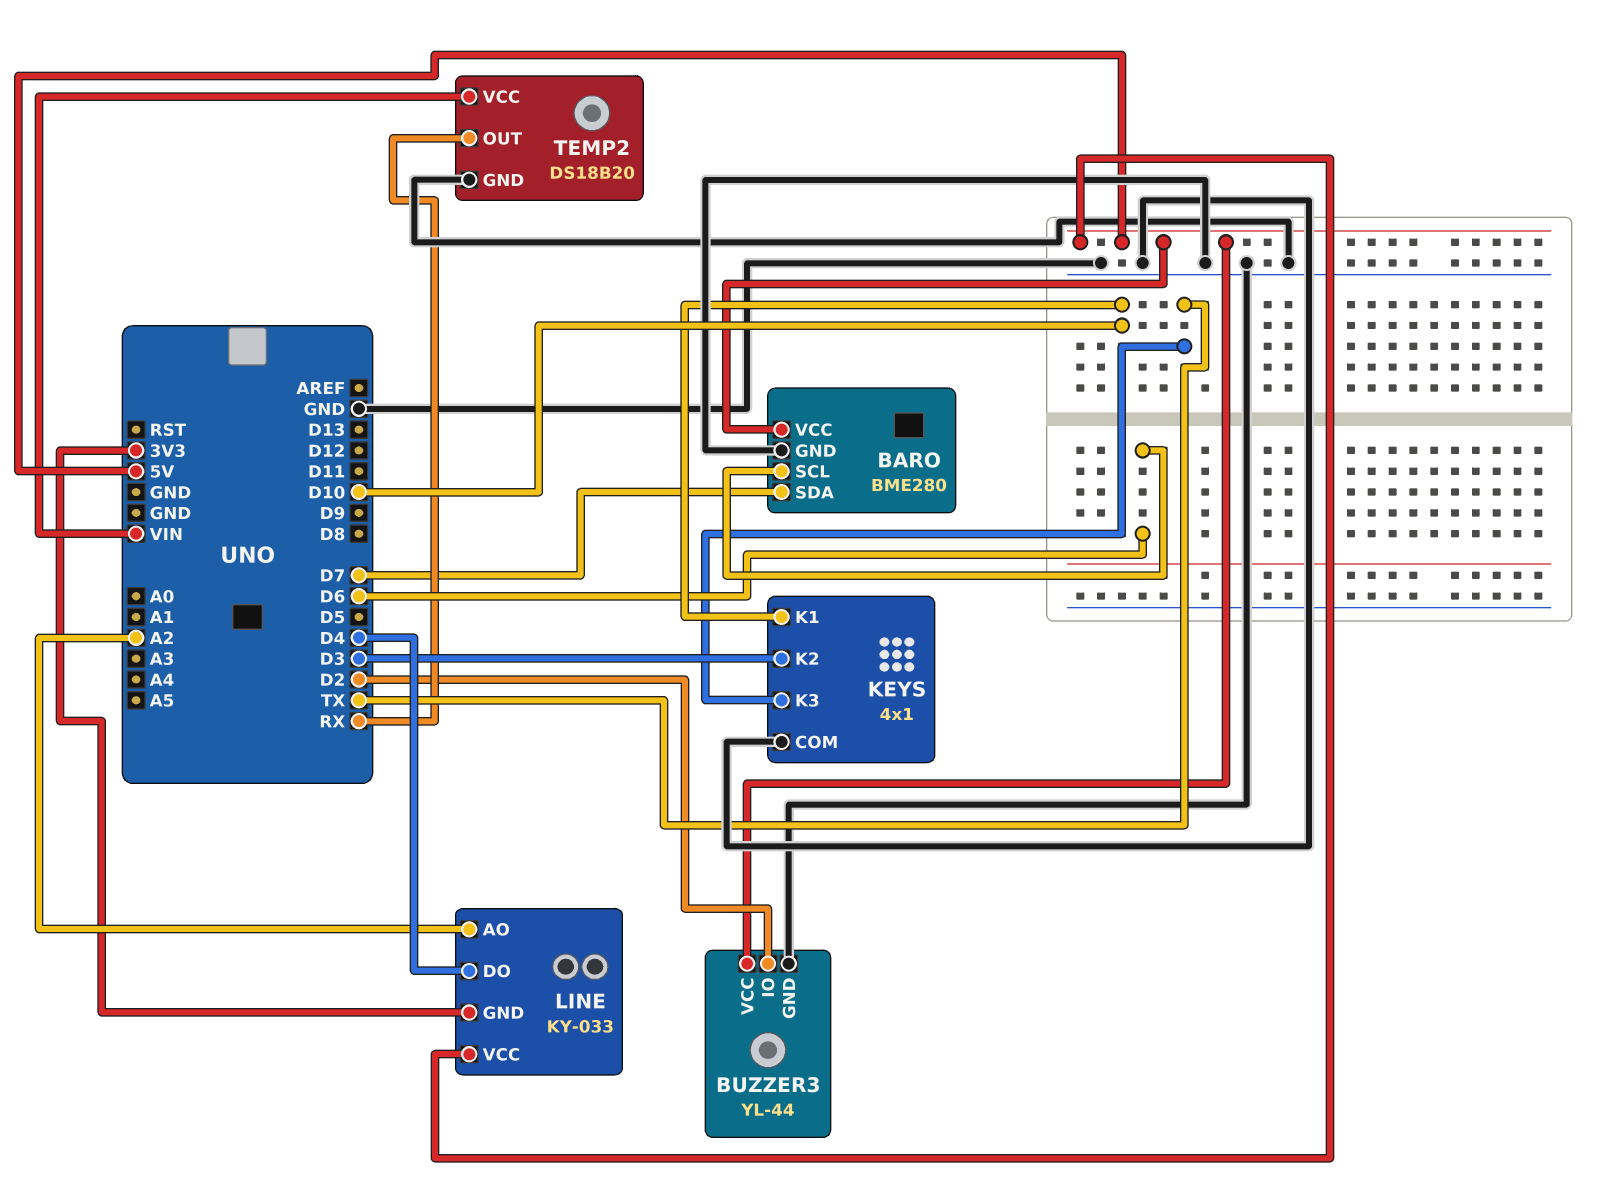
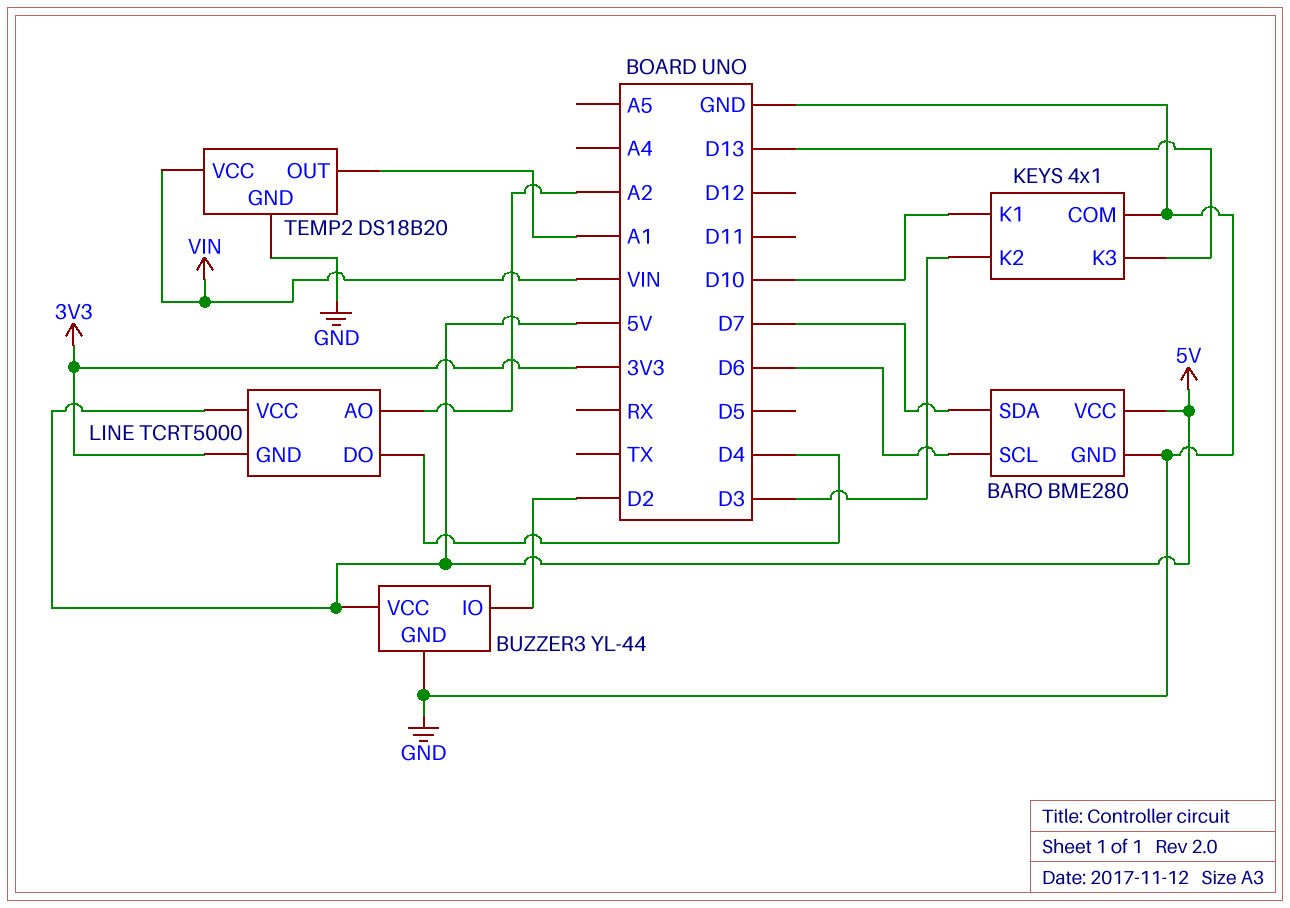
KEYS pin K3: TX -> D13
LINE: KY-033 -> TCRT5000
TEMP2 pin OUT: RX -> A1

